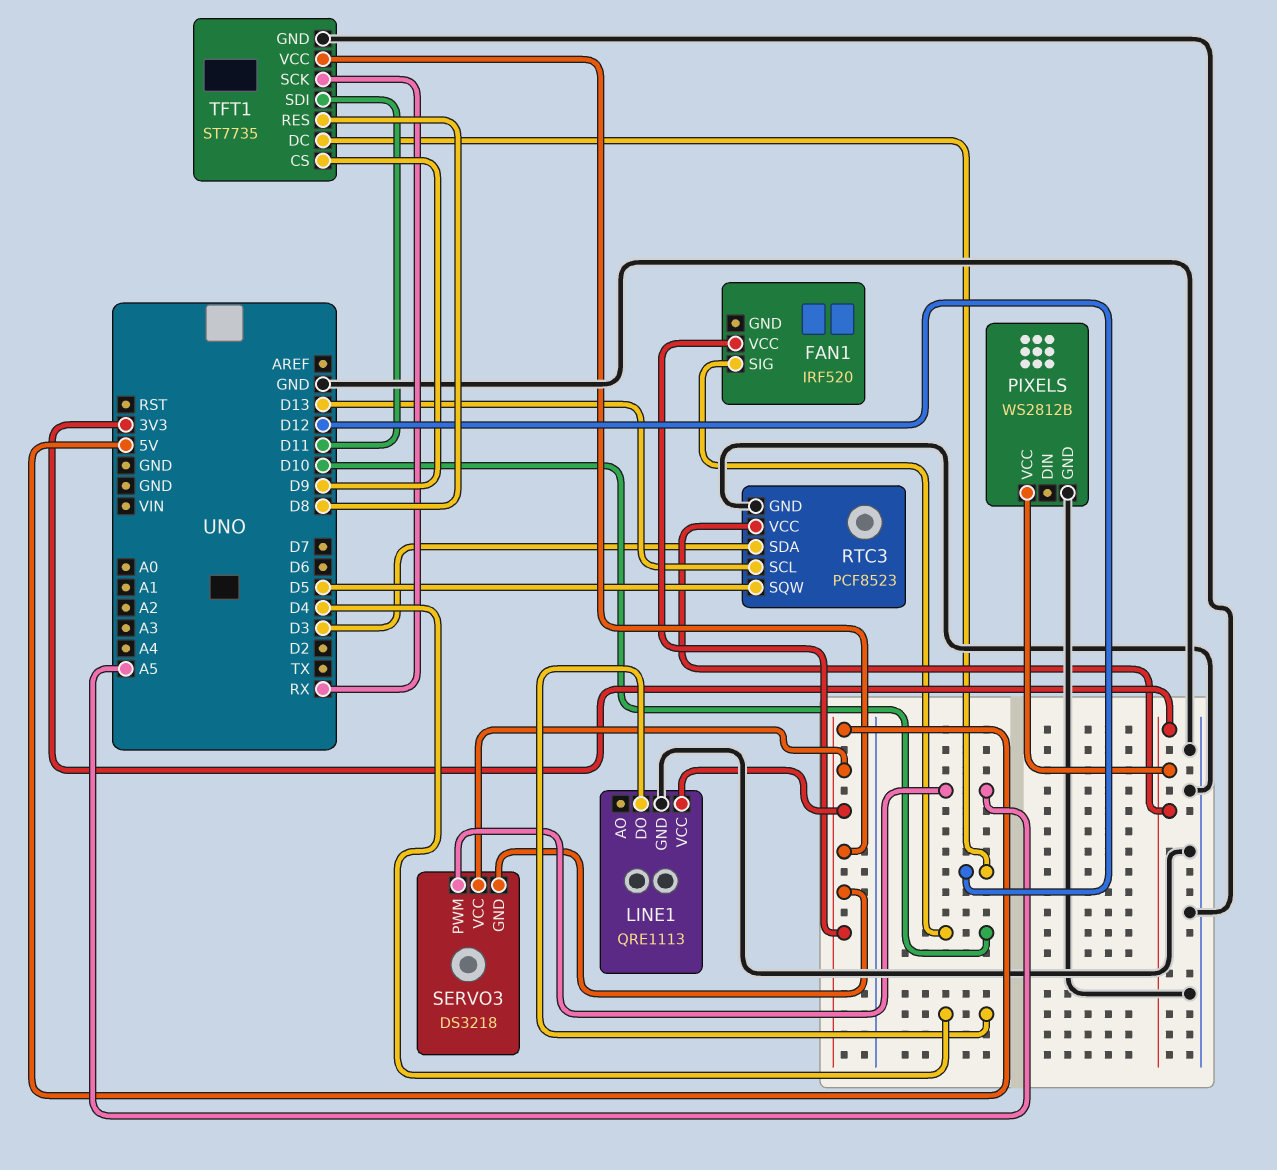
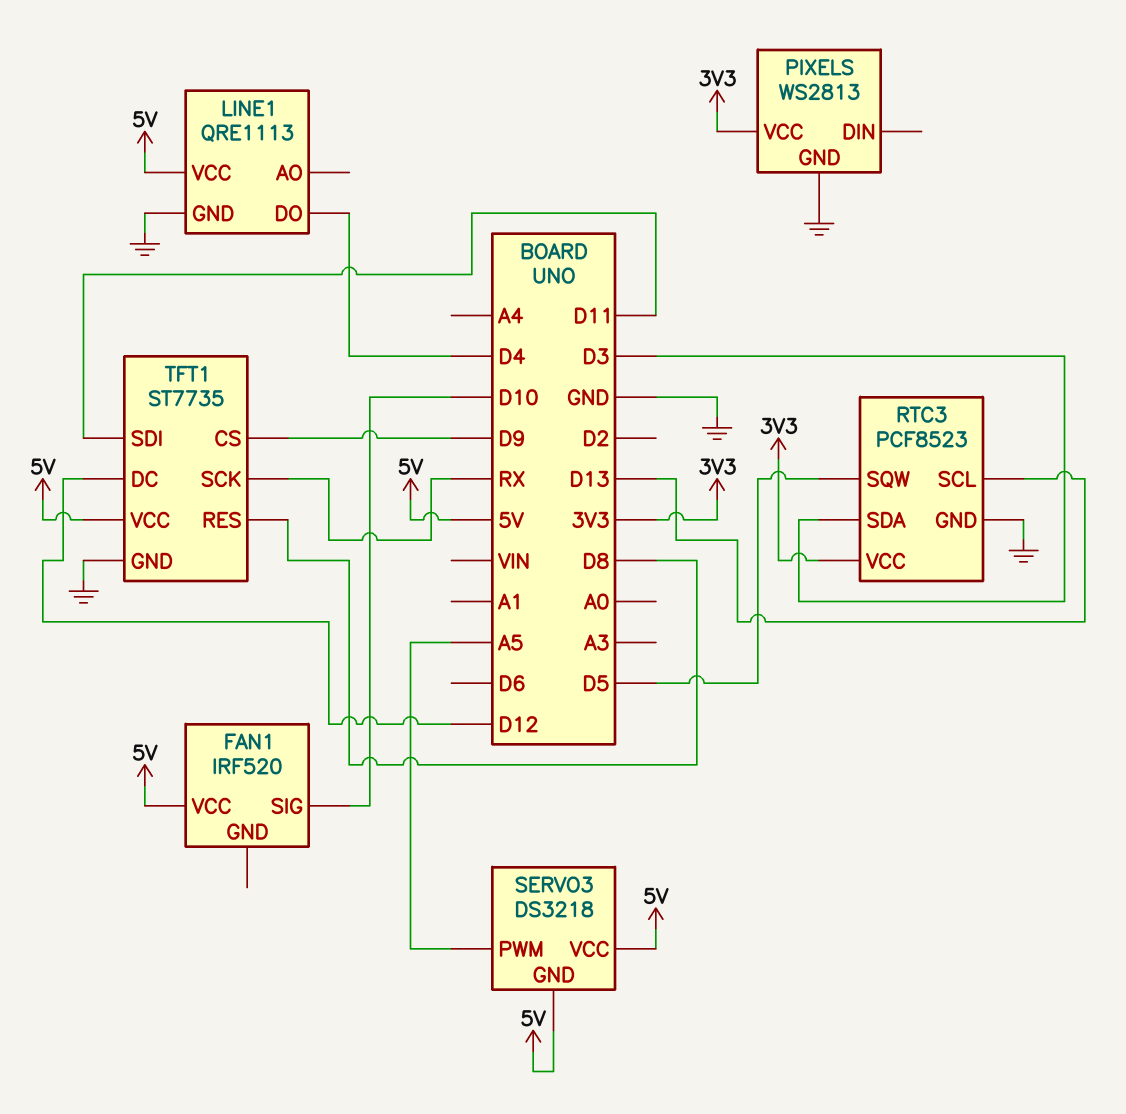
PIXELS: WS2812B -> WS2813

